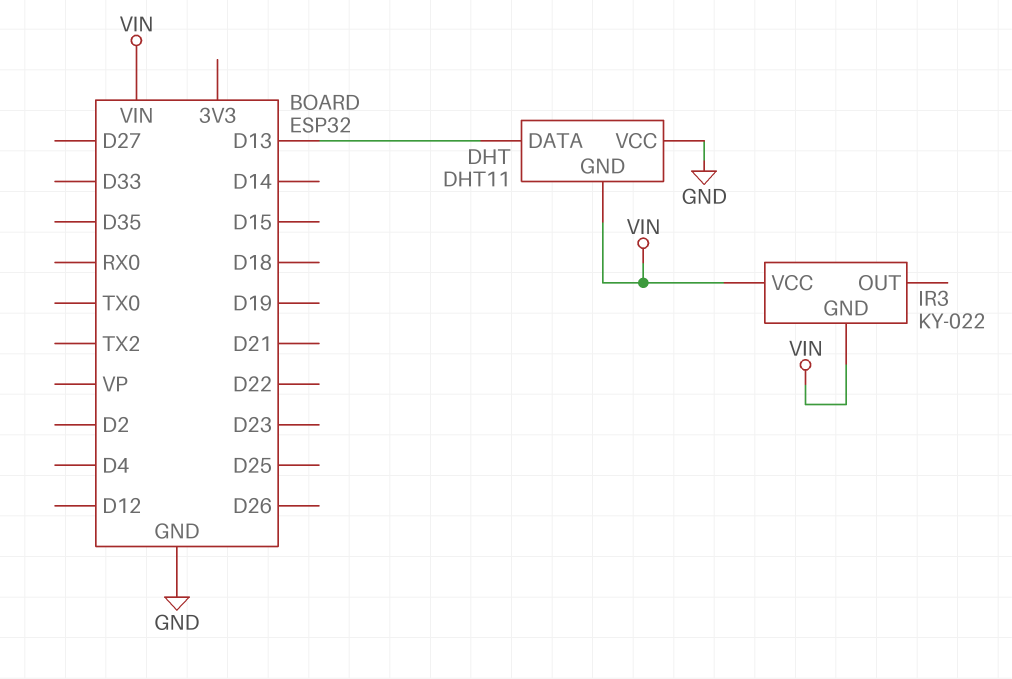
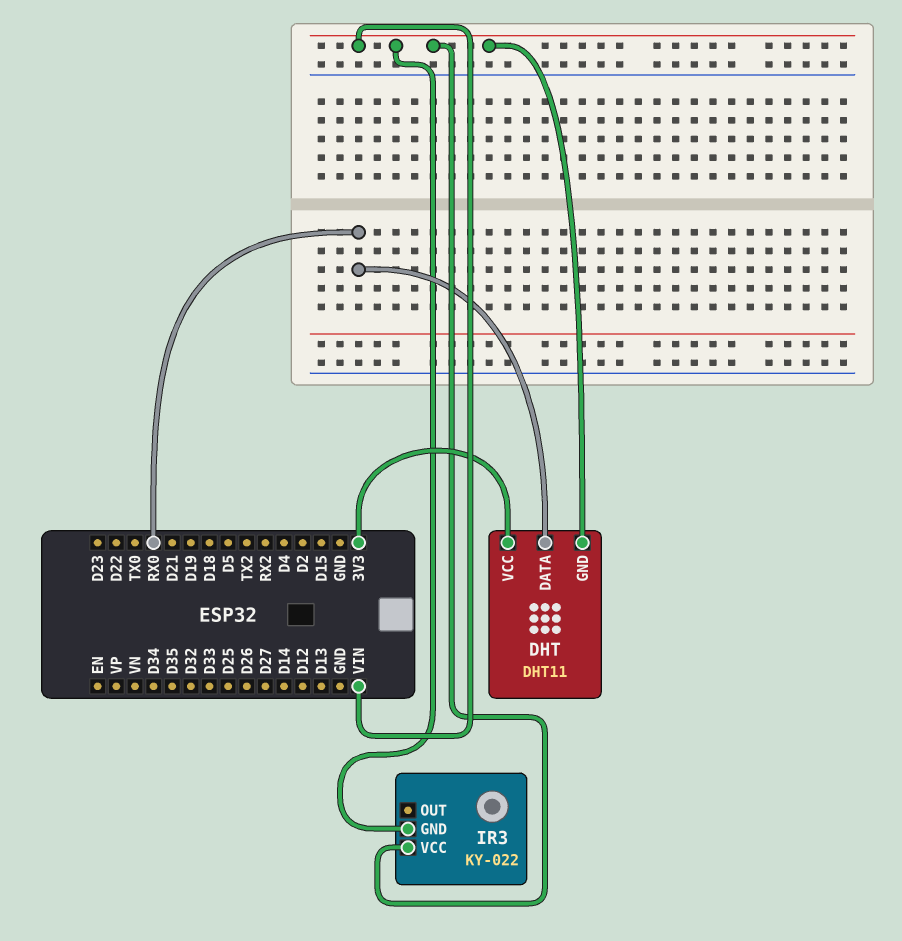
DHT pin DATA: D13 -> RX0
DHT pin VCC: GND -> 3V3

